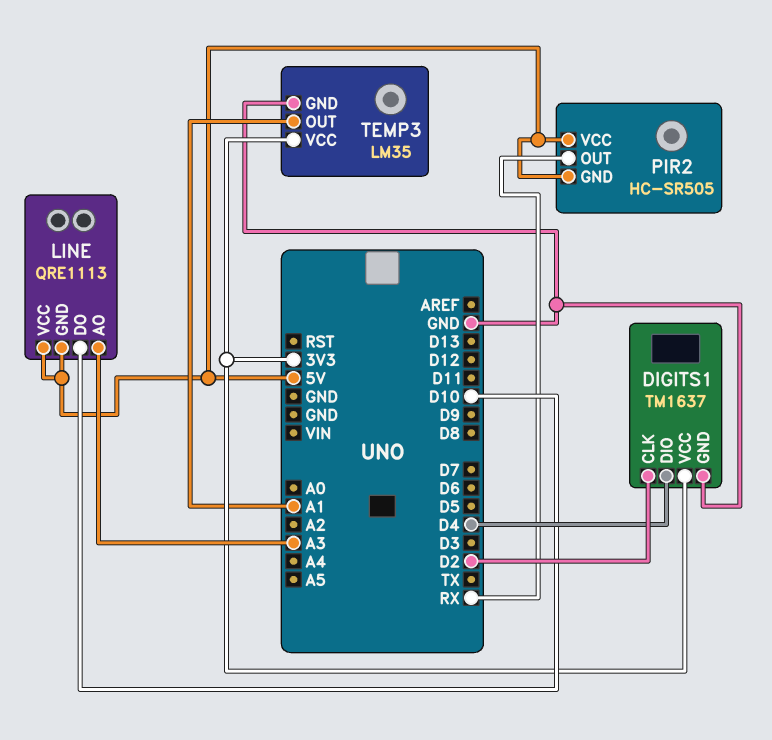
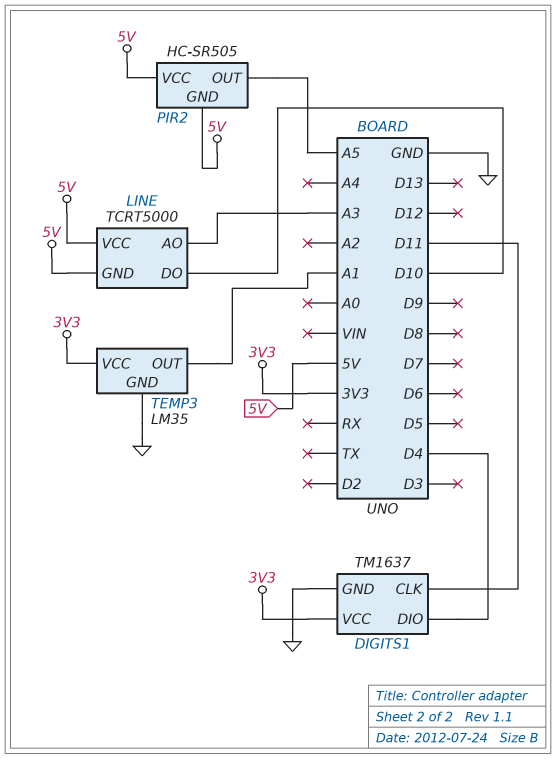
DIGITS1 pin CLK: D2 -> D11
LINE: QRE1113 -> TCRT5000
PIR2 pin OUT: RX -> A5

